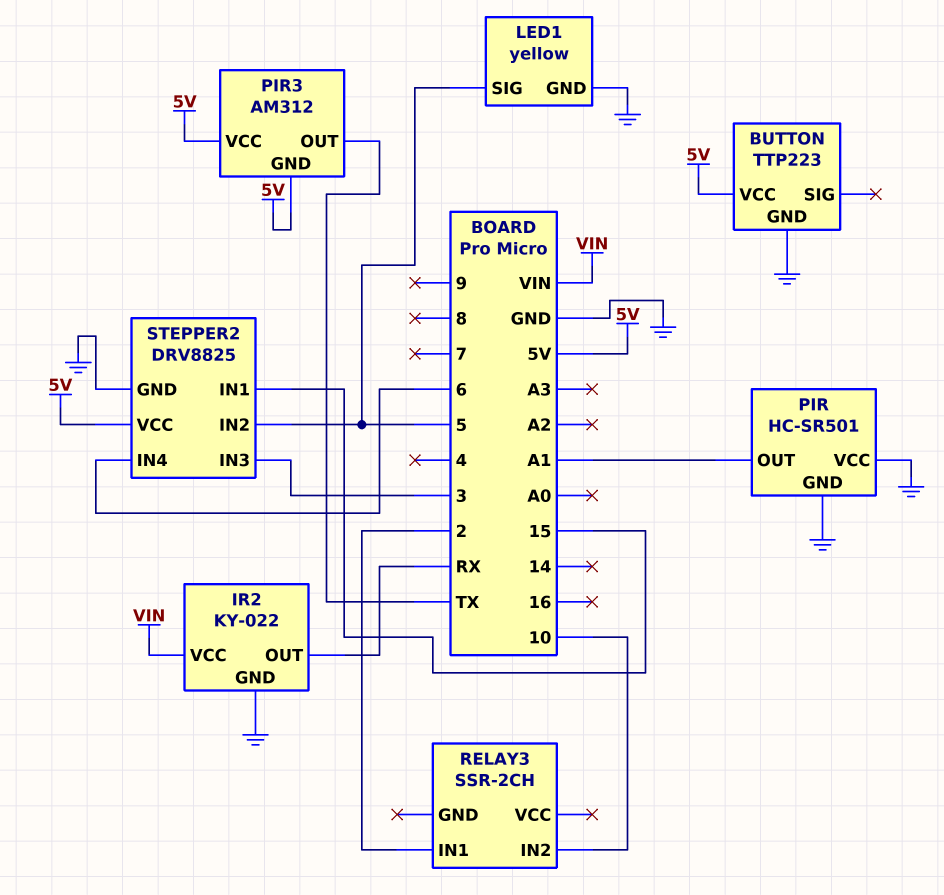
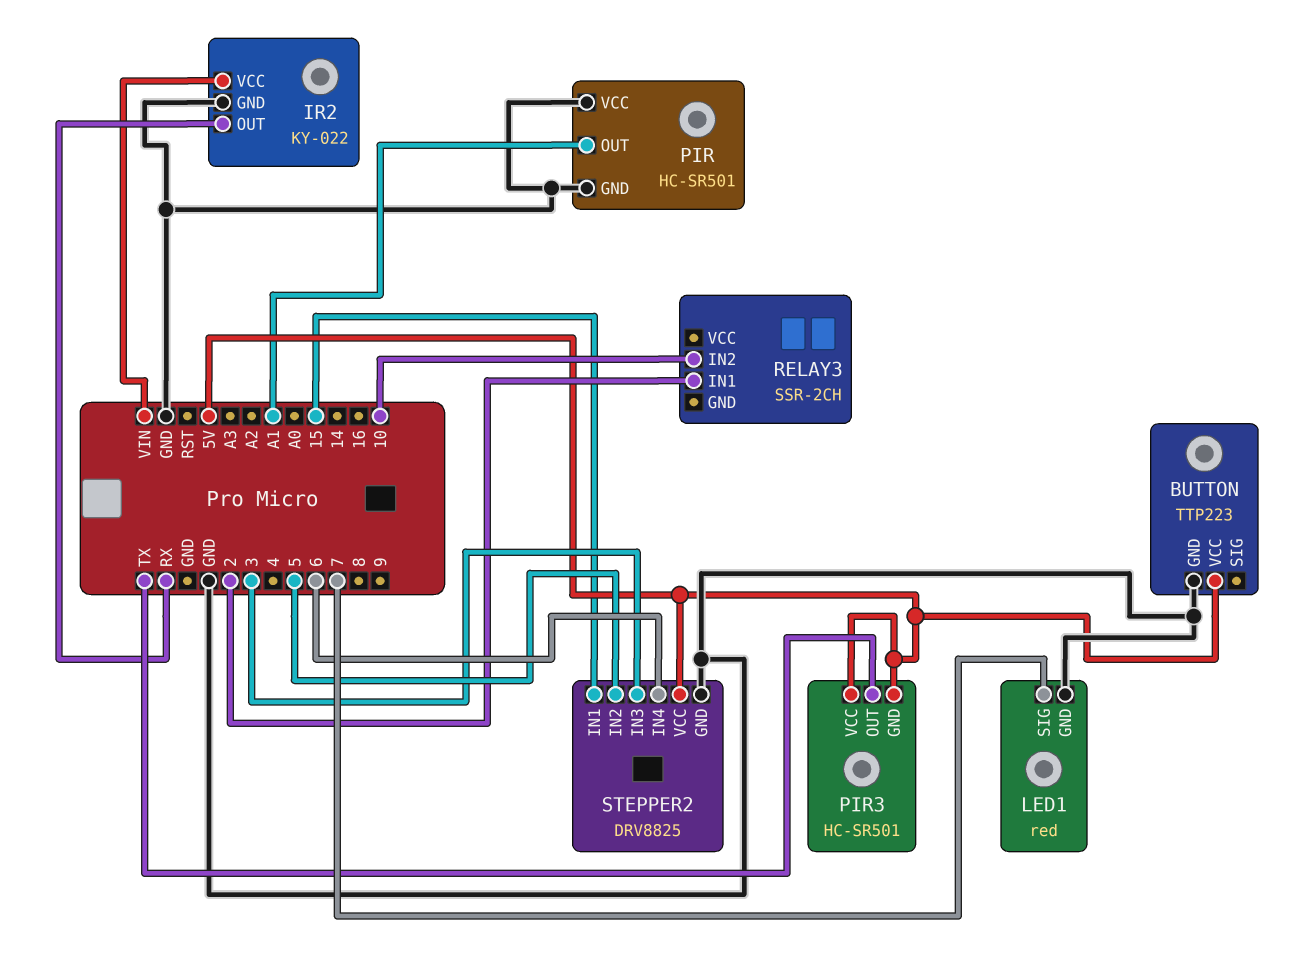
LED1: yellow -> red
LED1 pin SIG: 5 -> 7
PIR3: AM312 -> HC-SR501

